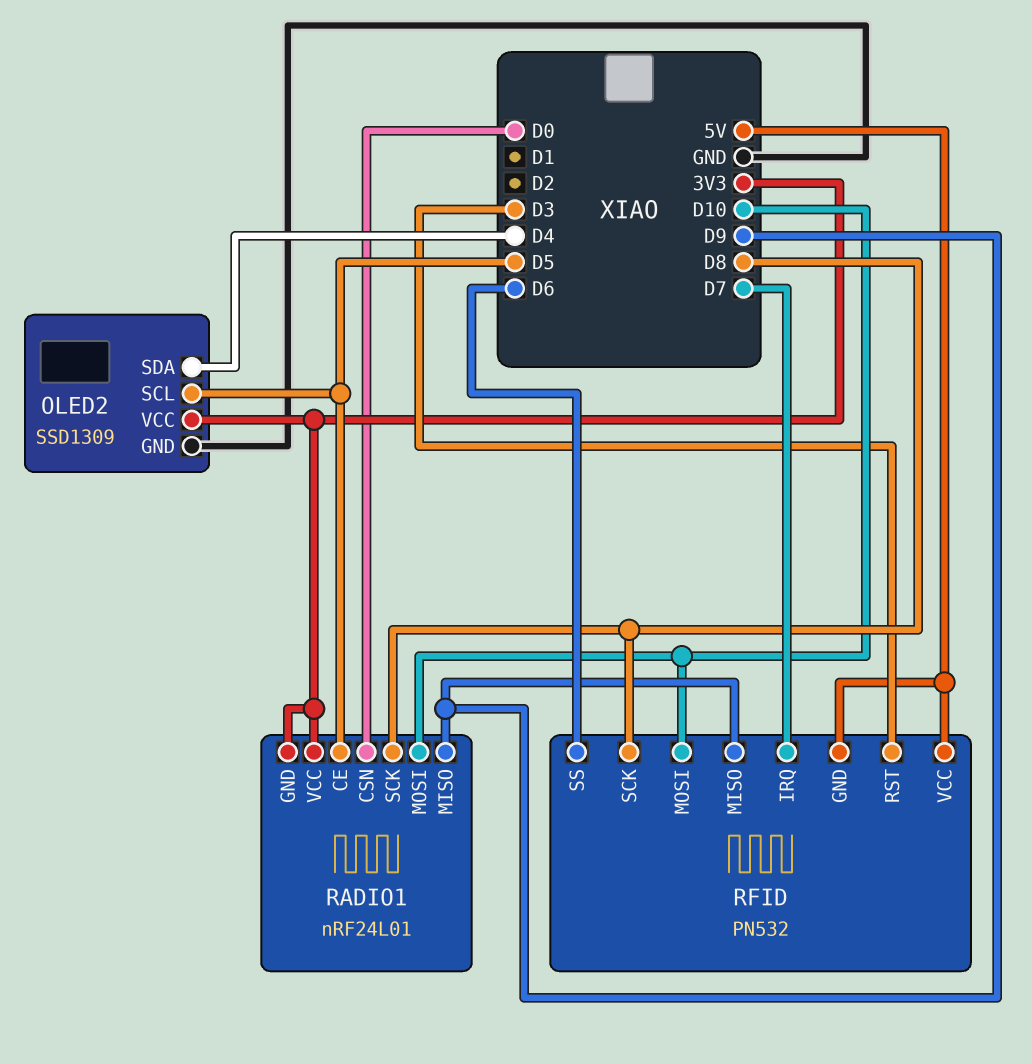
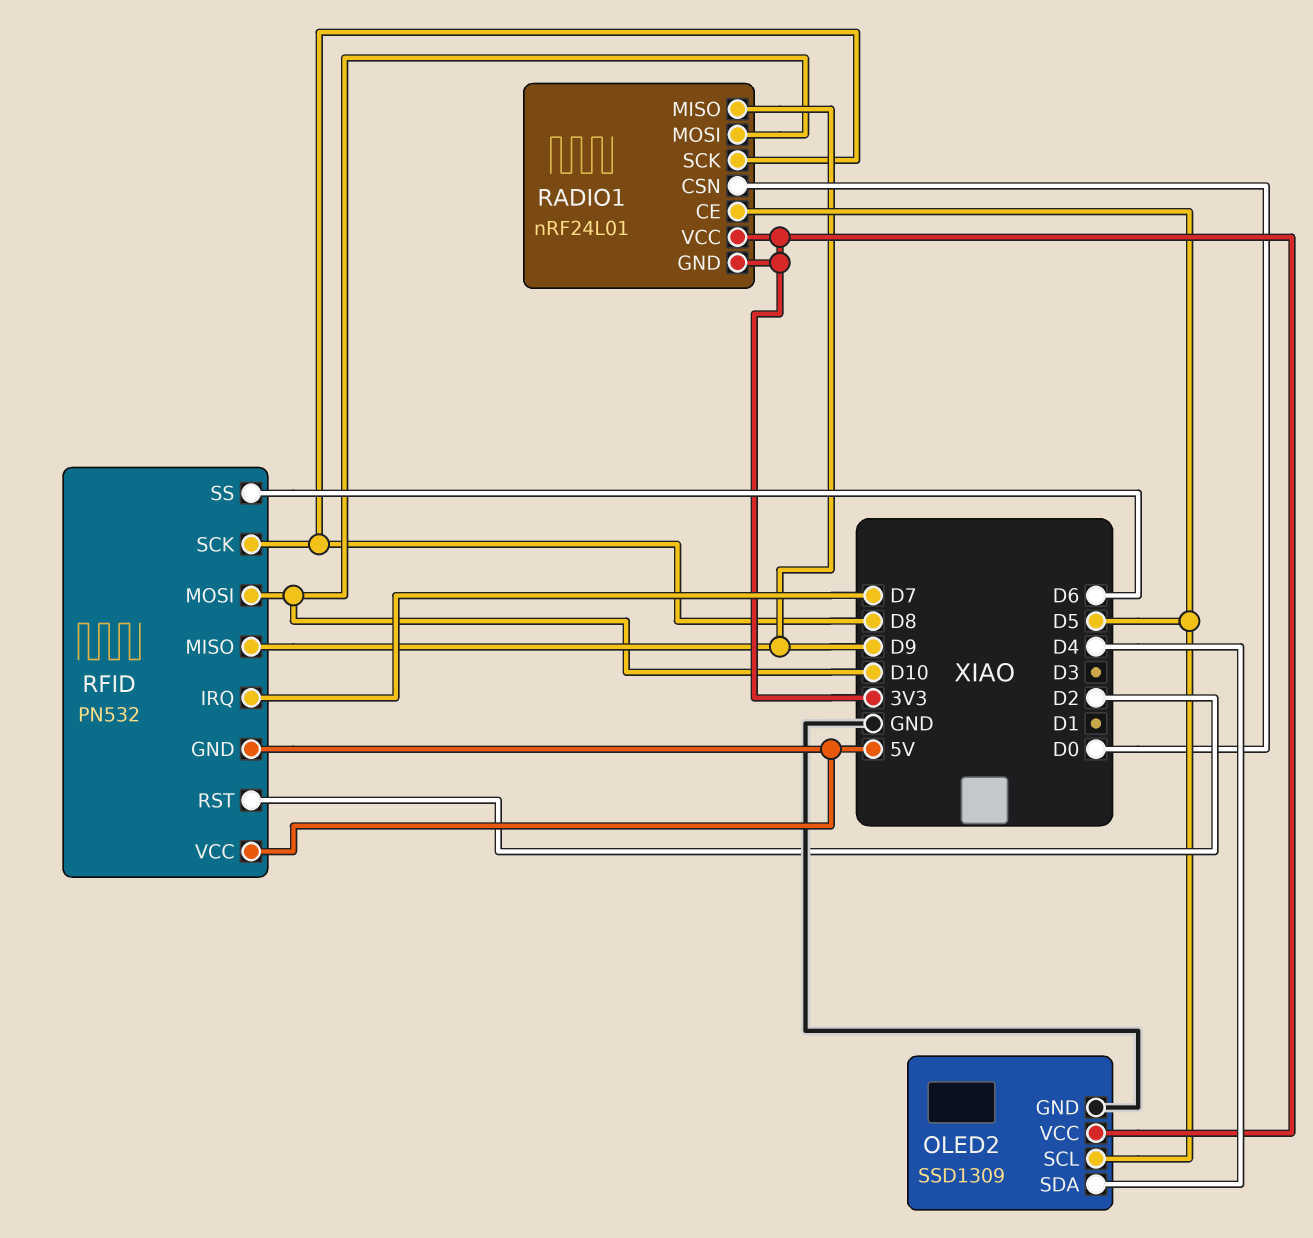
RFID pin RST: D3 -> D2

